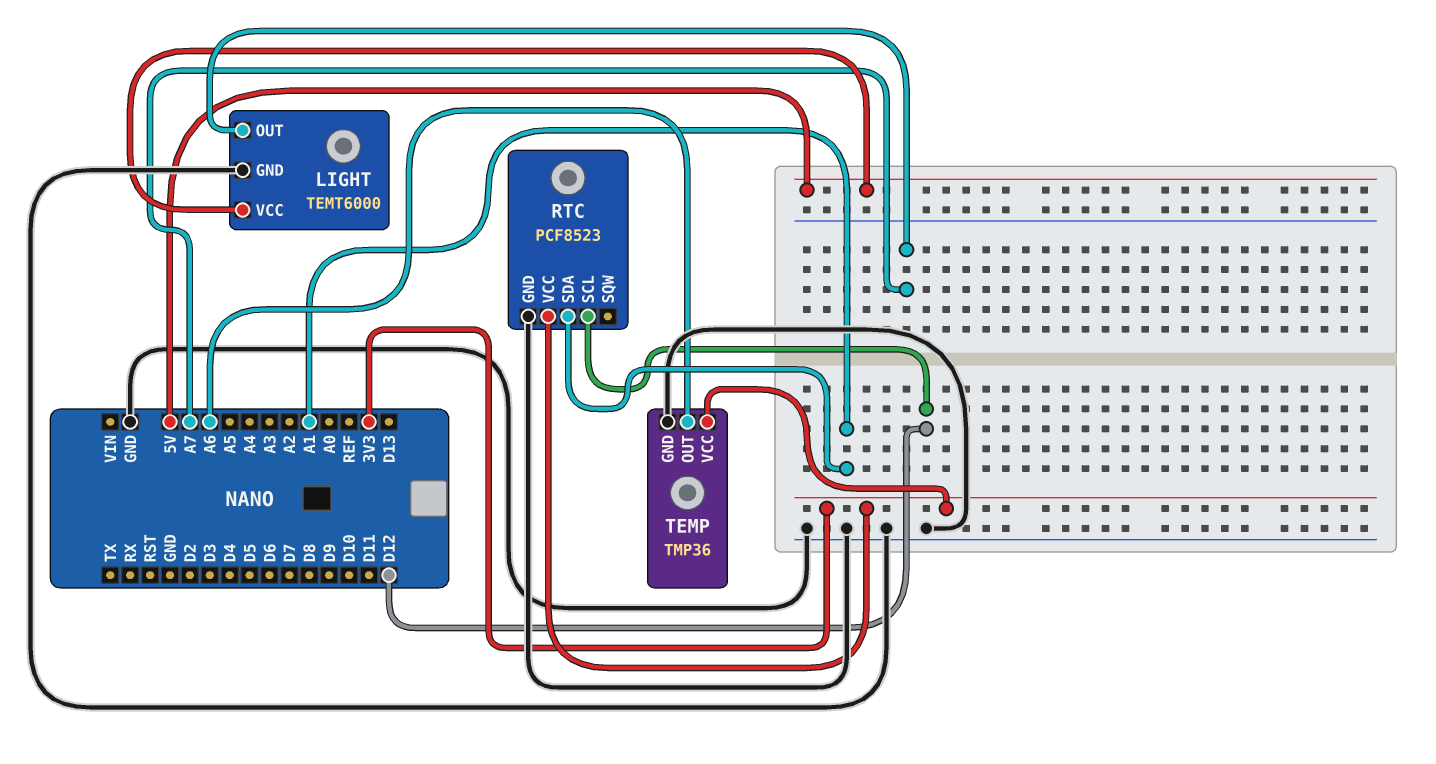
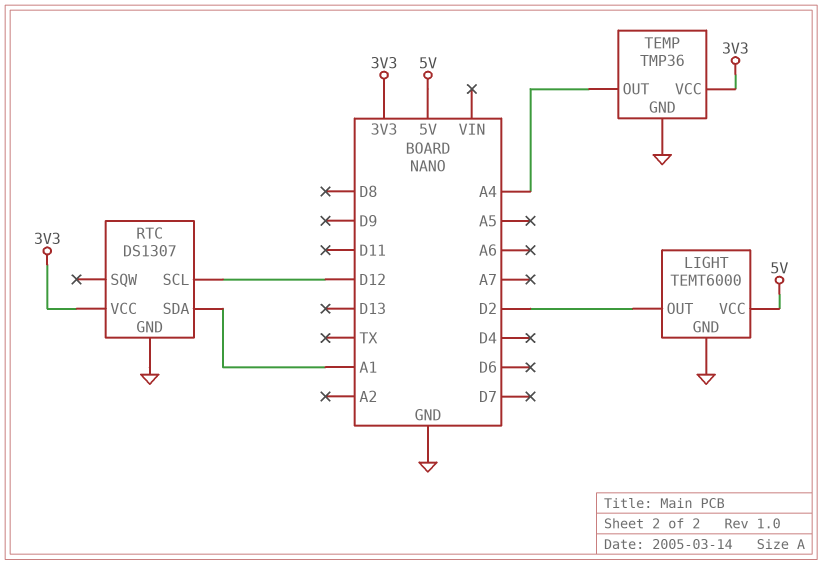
LIGHT pin OUT: A7 -> D2
RTC: PCF8523 -> DS1307
TEMP pin OUT: A6 -> A4

